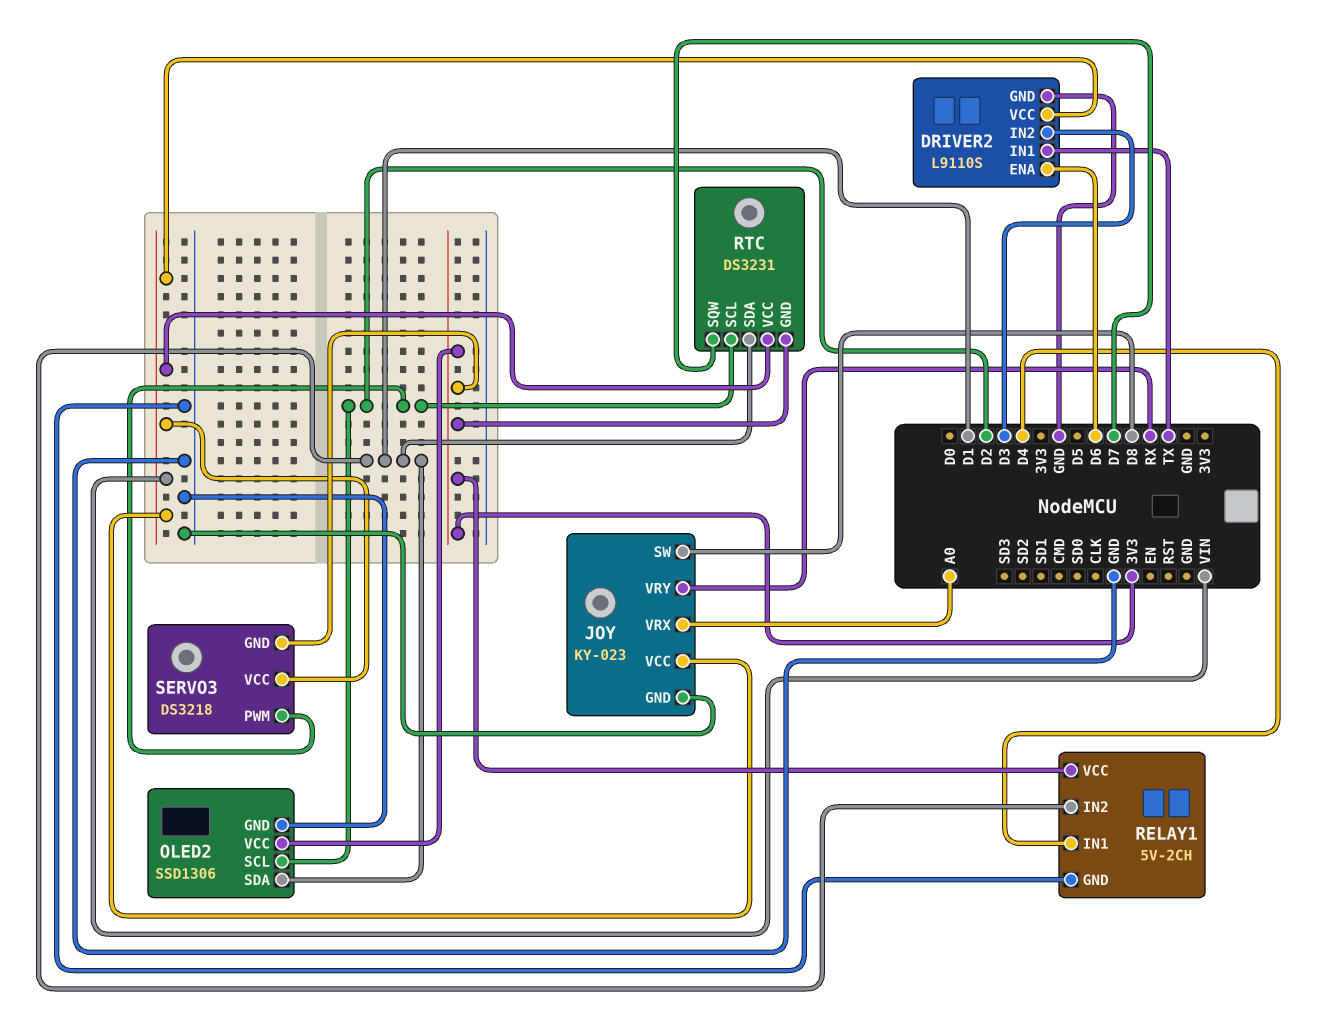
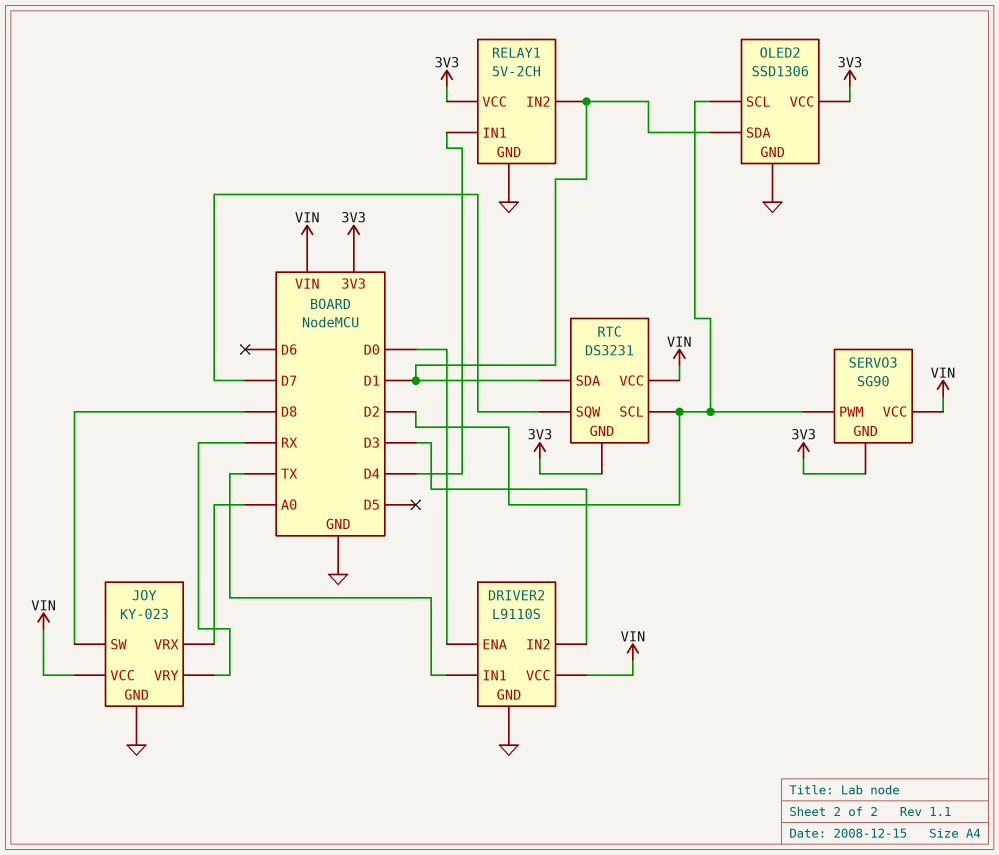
DRIVER2 pin ENA: D6 -> D0
SERVO3: DS3218 -> SG90

